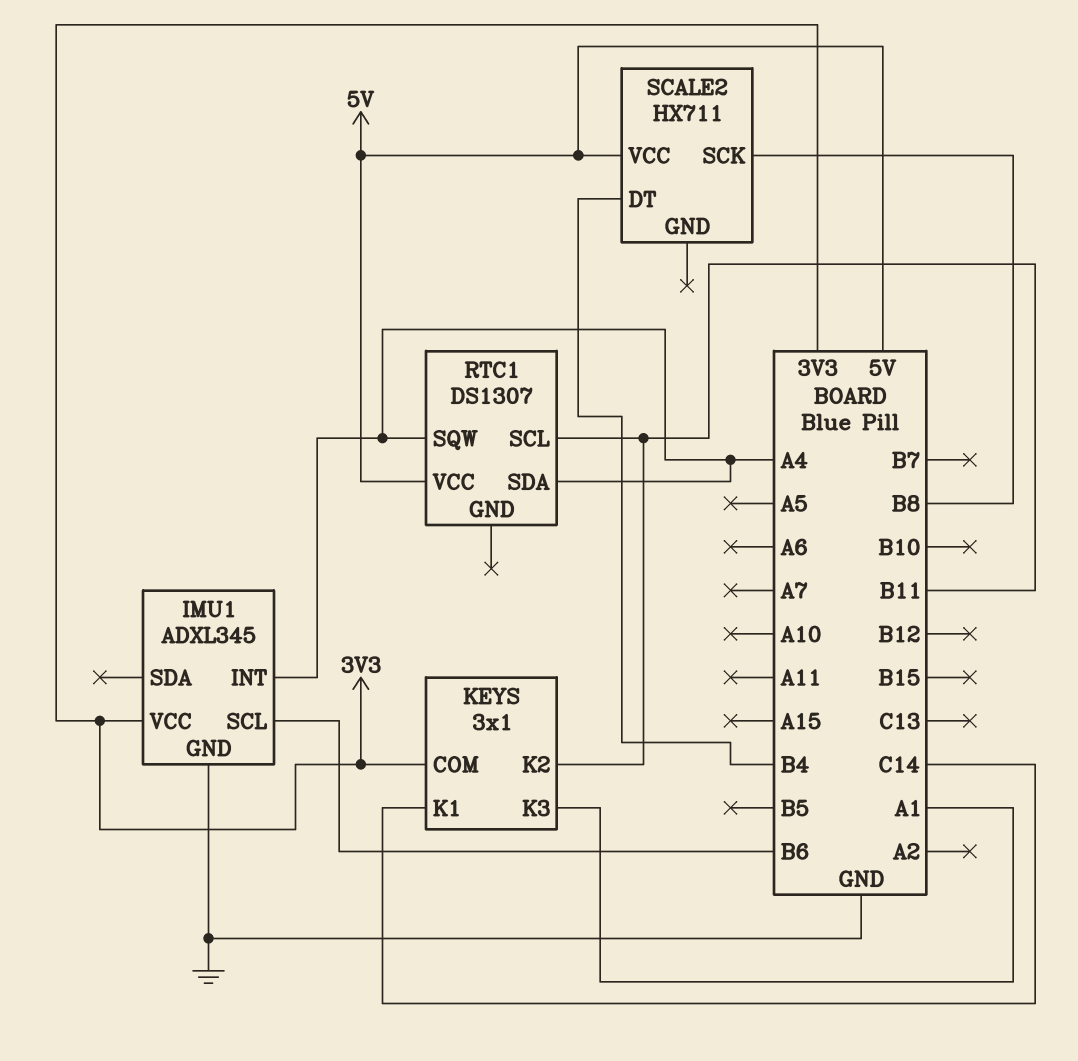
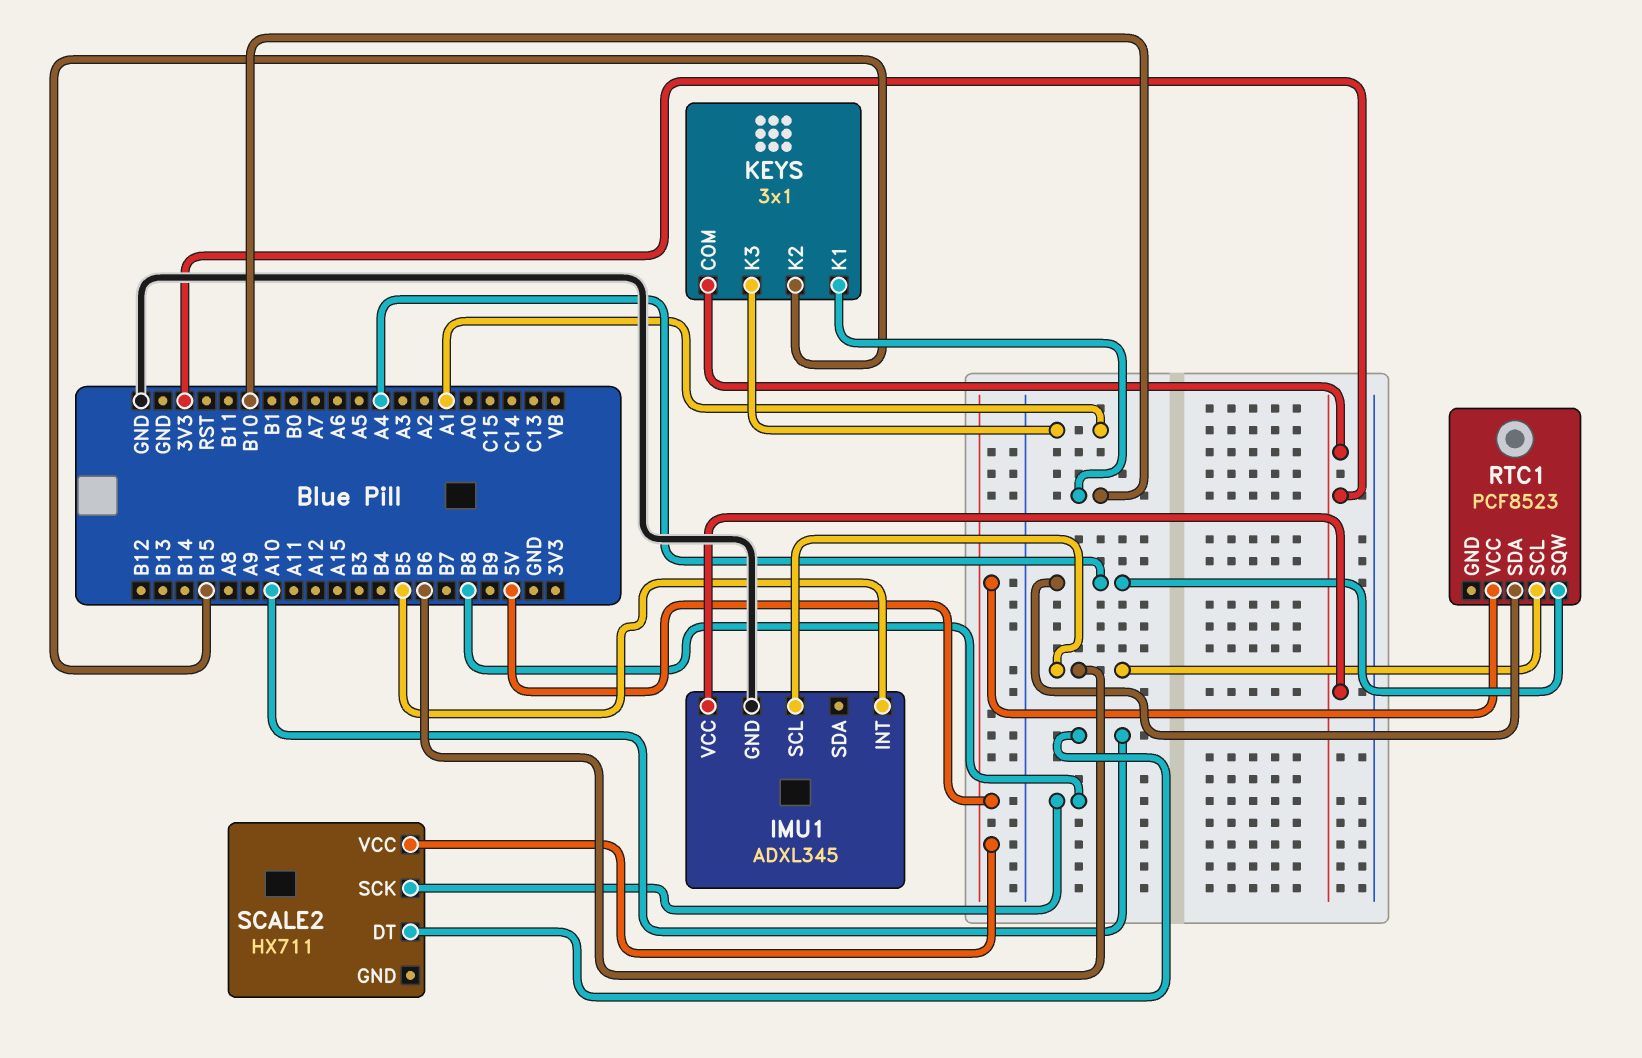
IMU1 pin INT: A4 -> B5
KEYS pin K1: C14 -> B10
KEYS pin K2: B11 -> B15
RTC1: DS1307 -> PCF8523
RTC1 pin SCL: B11 -> B6
SCALE2 pin DT: B4 -> A10

